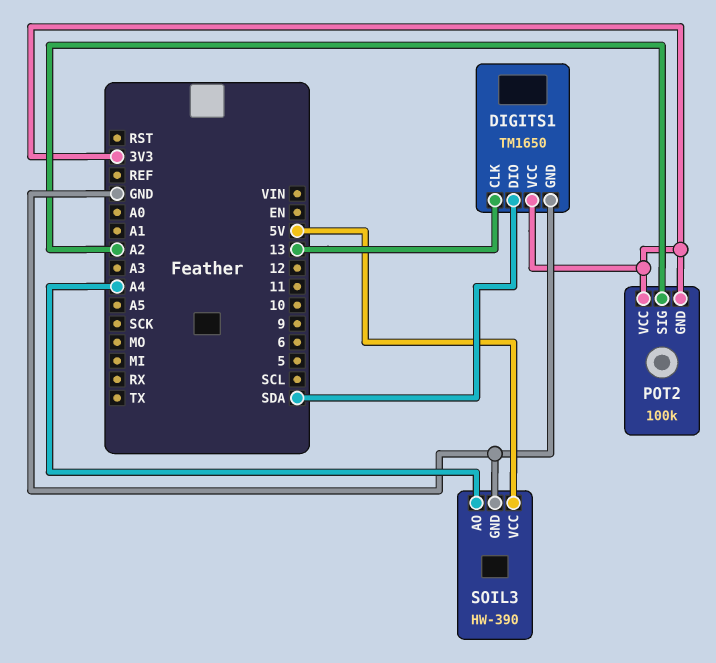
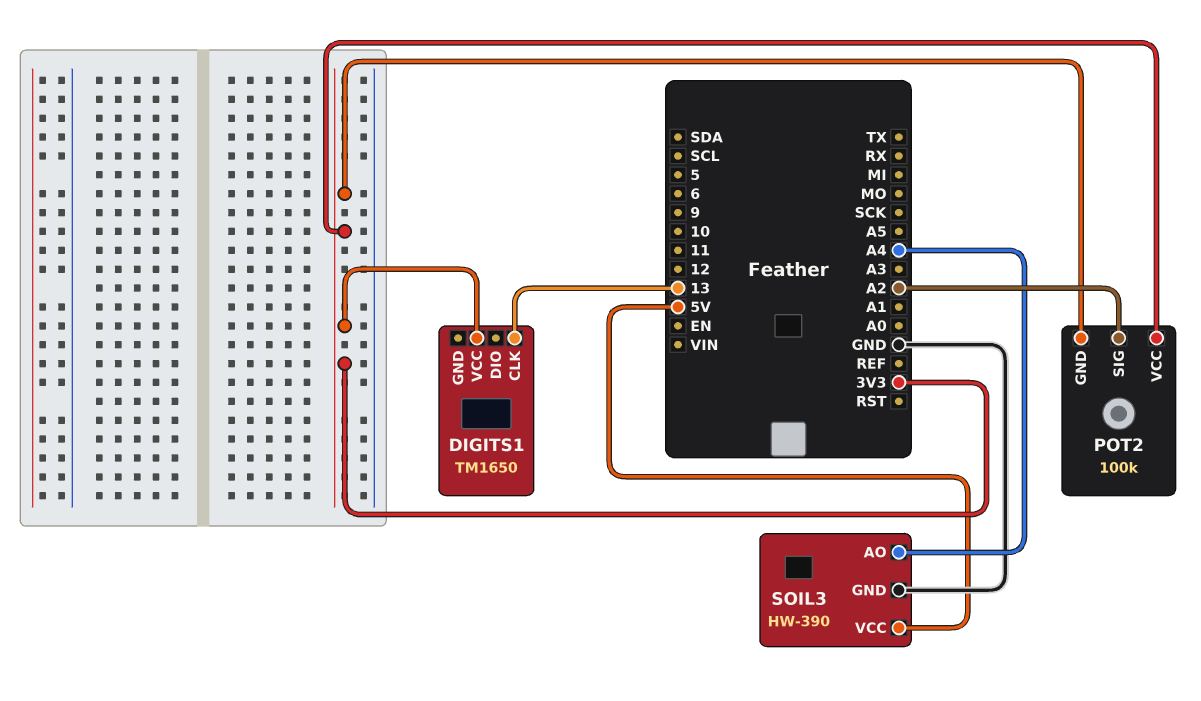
DIGITS1 pin DIO: SDA -> none
DIGITS1 pin GND: GND -> none

